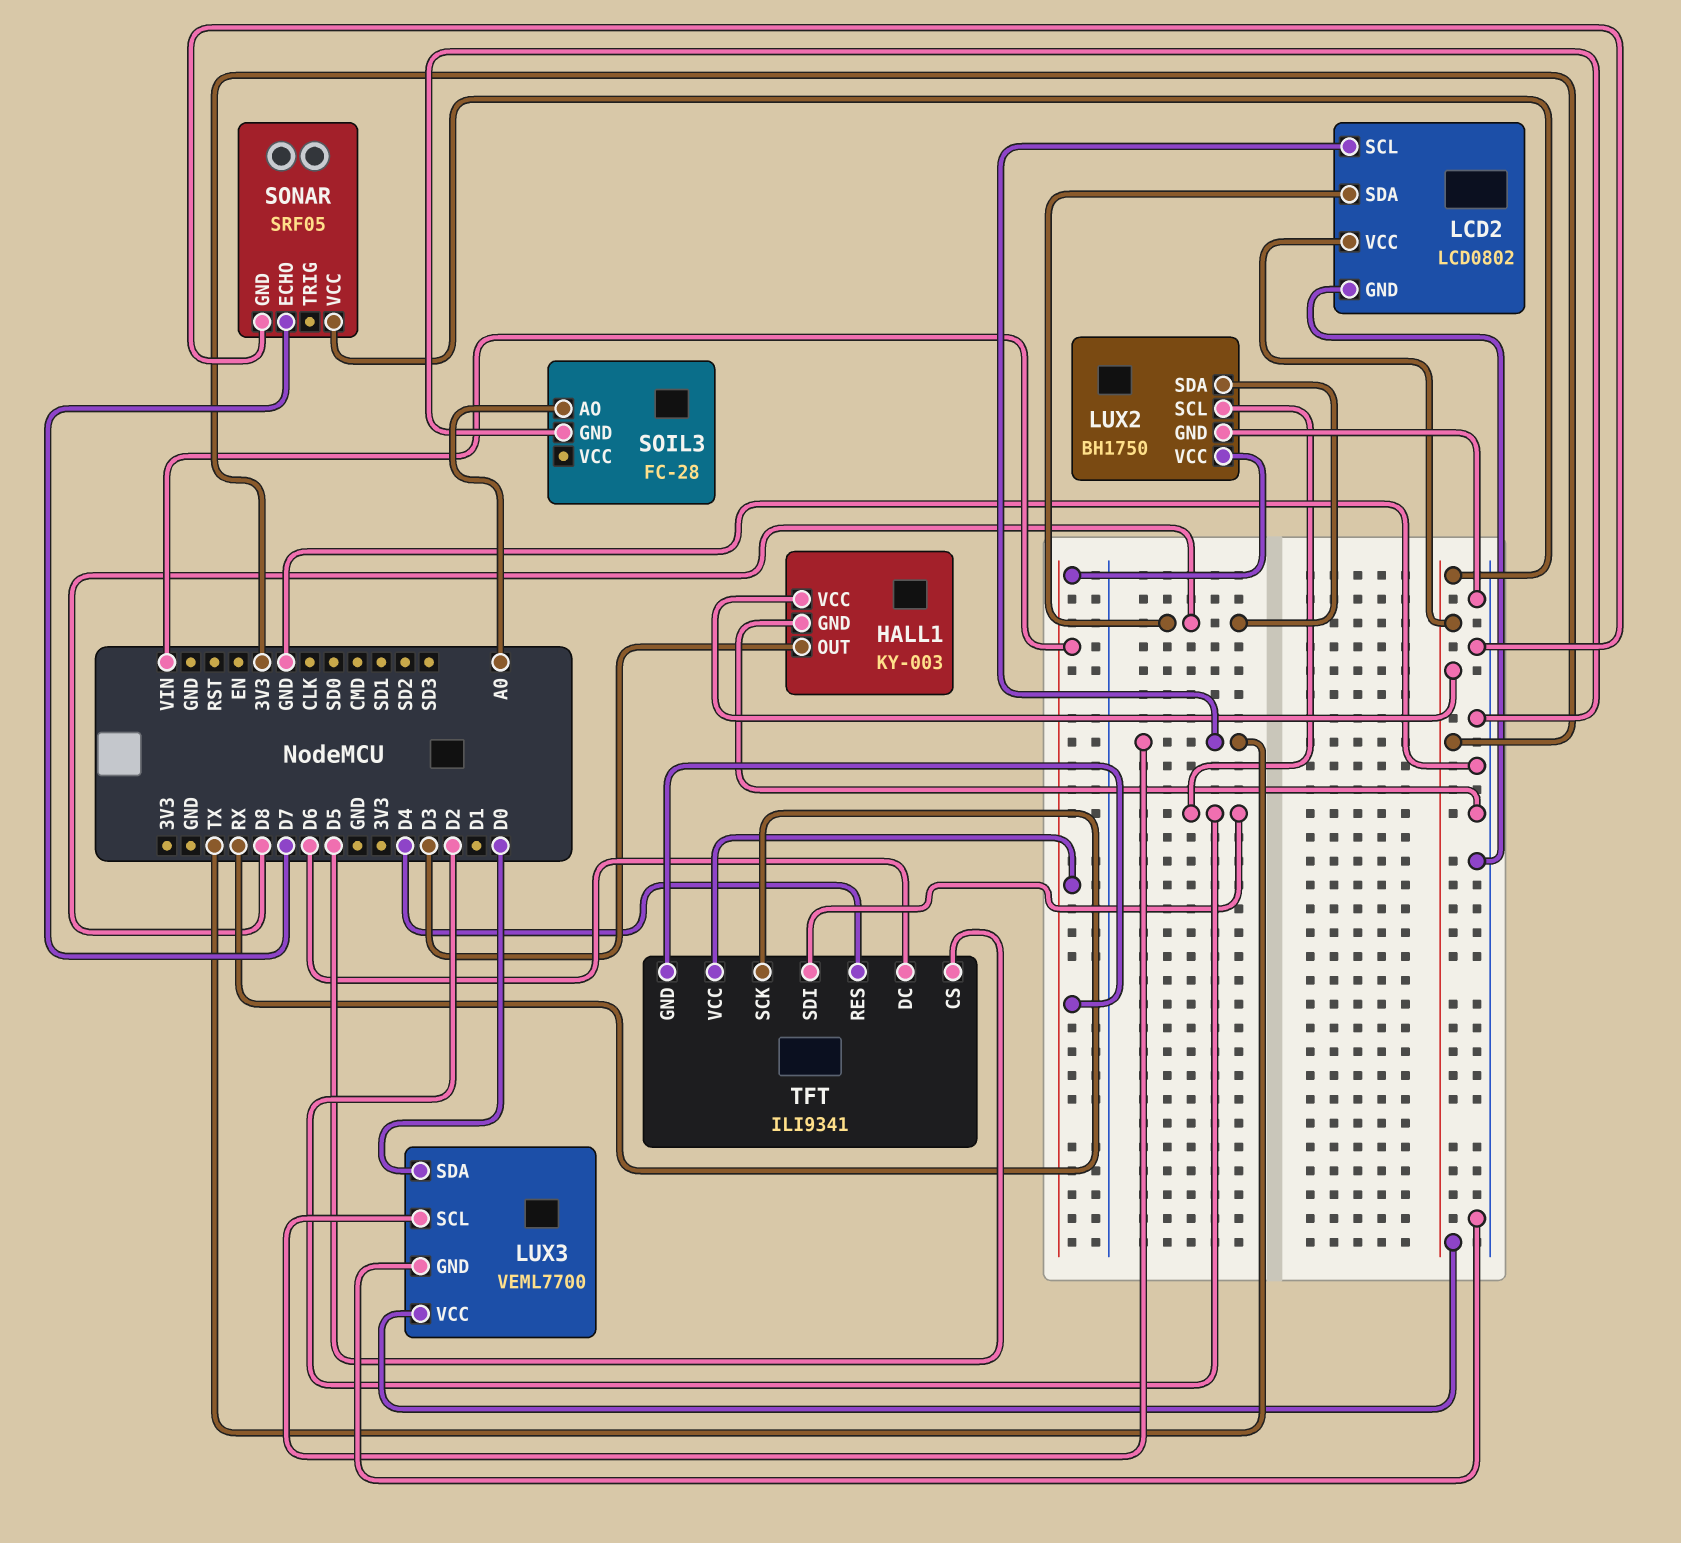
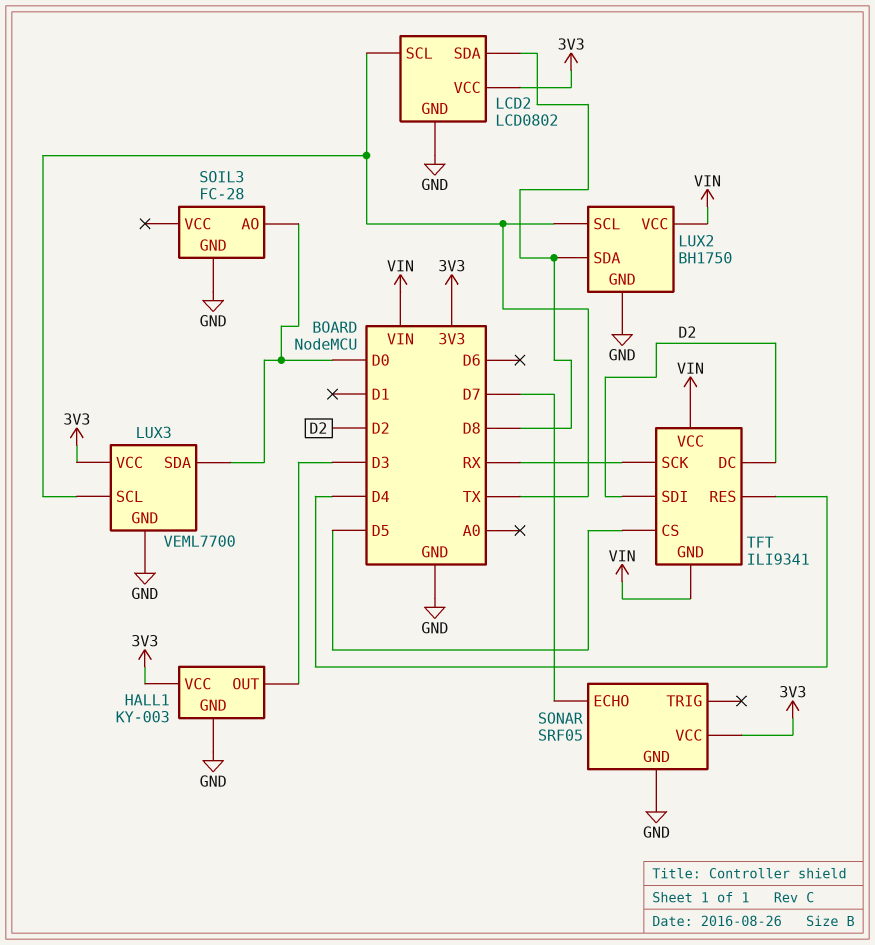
LUX2 pin SCL: D2 -> TX
SOIL3 pin AO: A0 -> D0
TFT pin DC: D6 -> D2

